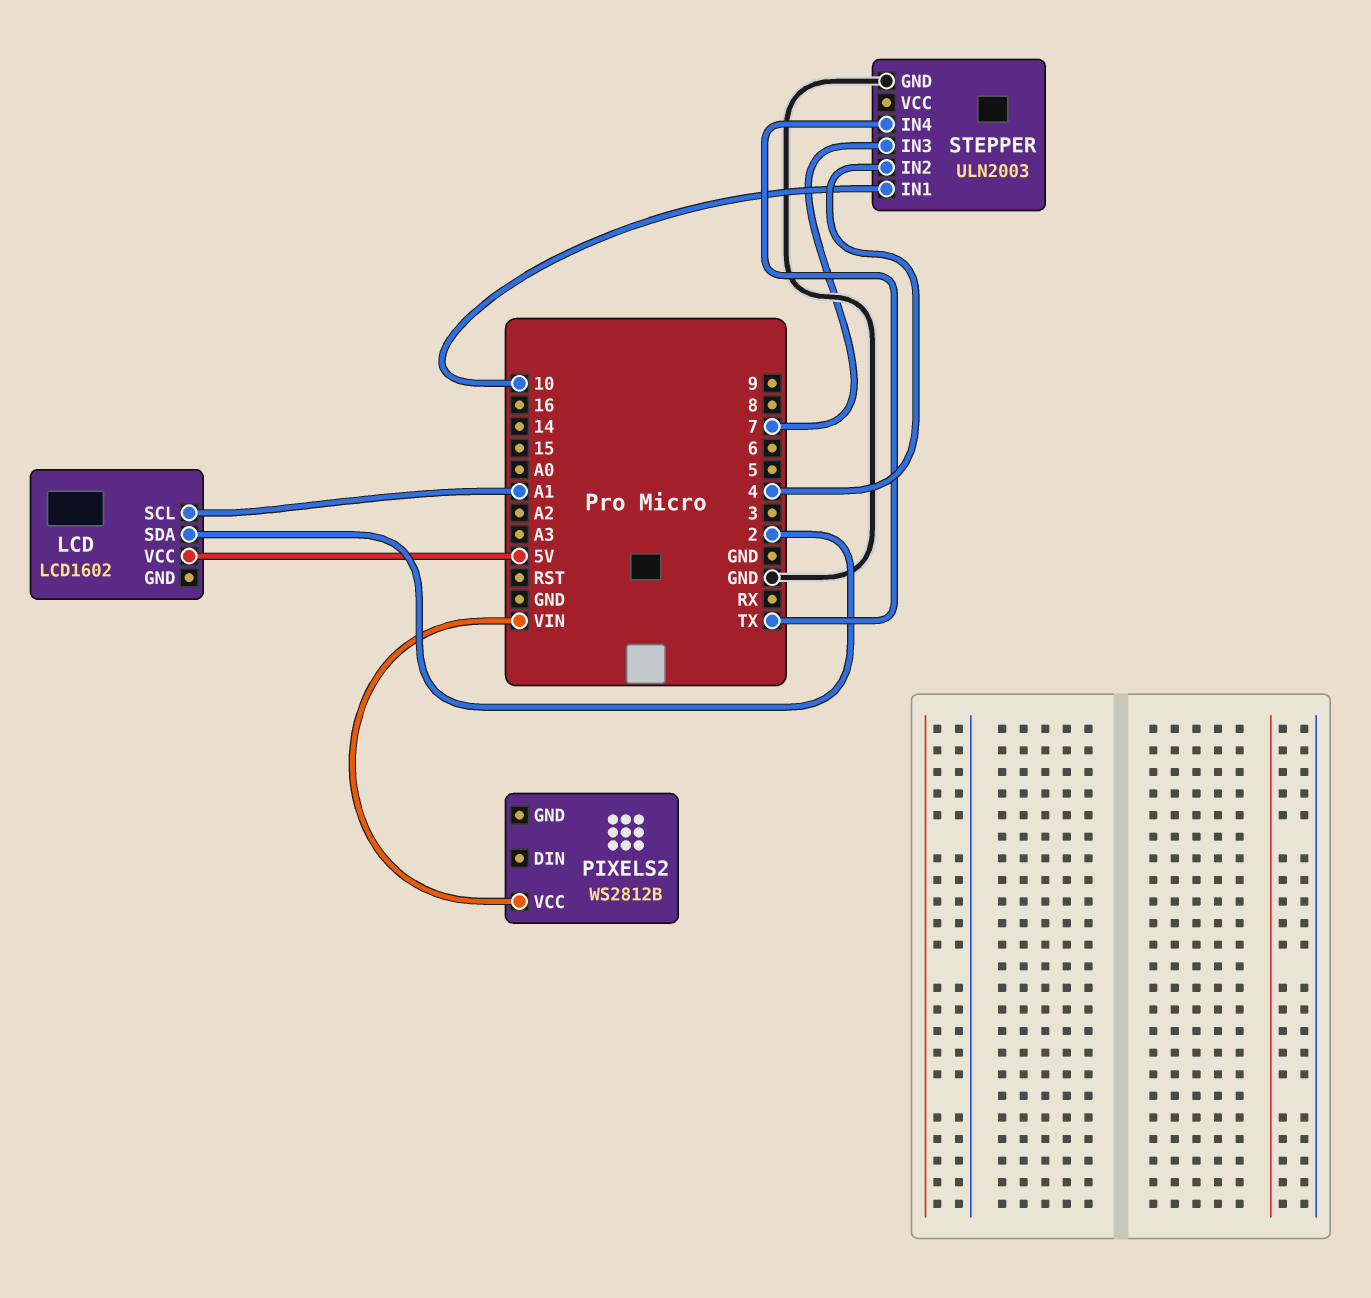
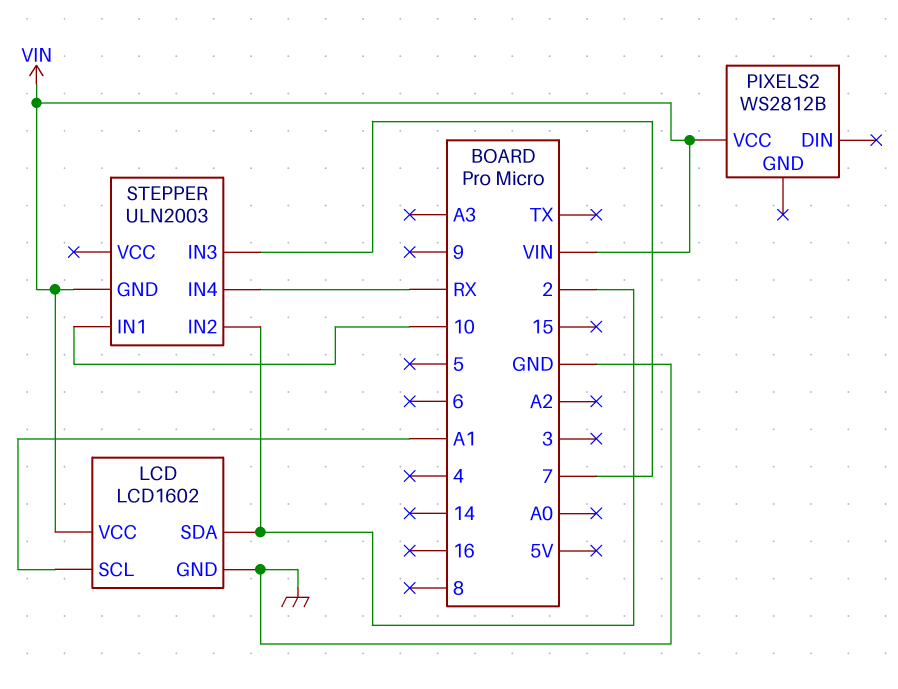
LCD pin GND: none -> GND
LCD pin VCC: 5V -> VIN
STEPPER pin GND: GND -> VIN
STEPPER pin IN2: 4 -> 2
STEPPER pin IN4: TX -> RX

